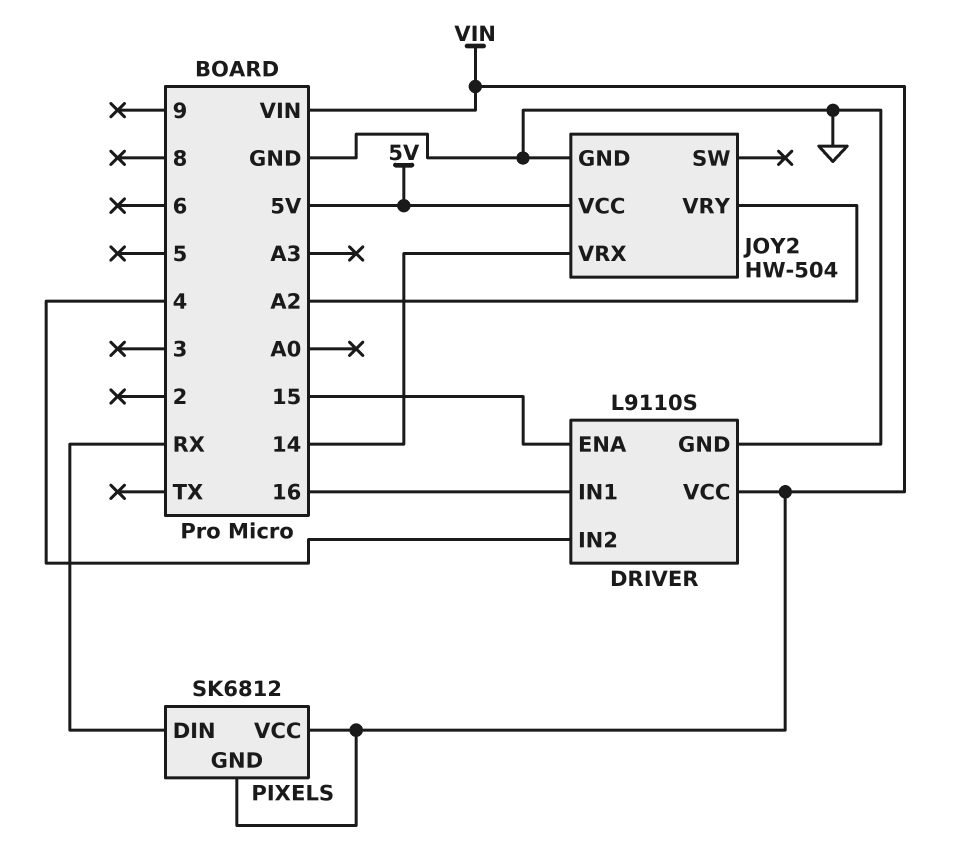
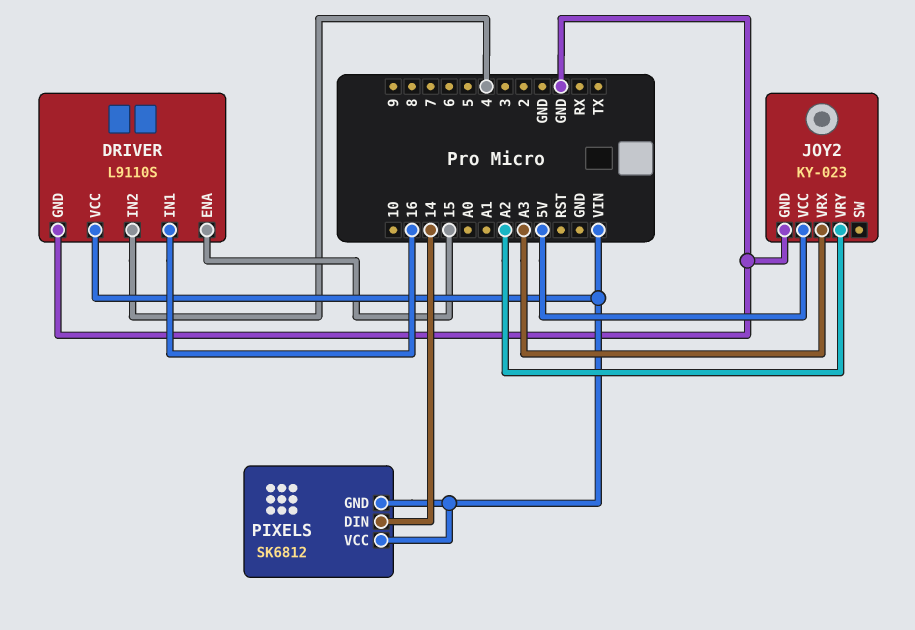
JOY2: HW-504 -> KY-023
JOY2 pin VRX: 14 -> A3
PIXELS pin DIN: RX -> 14

